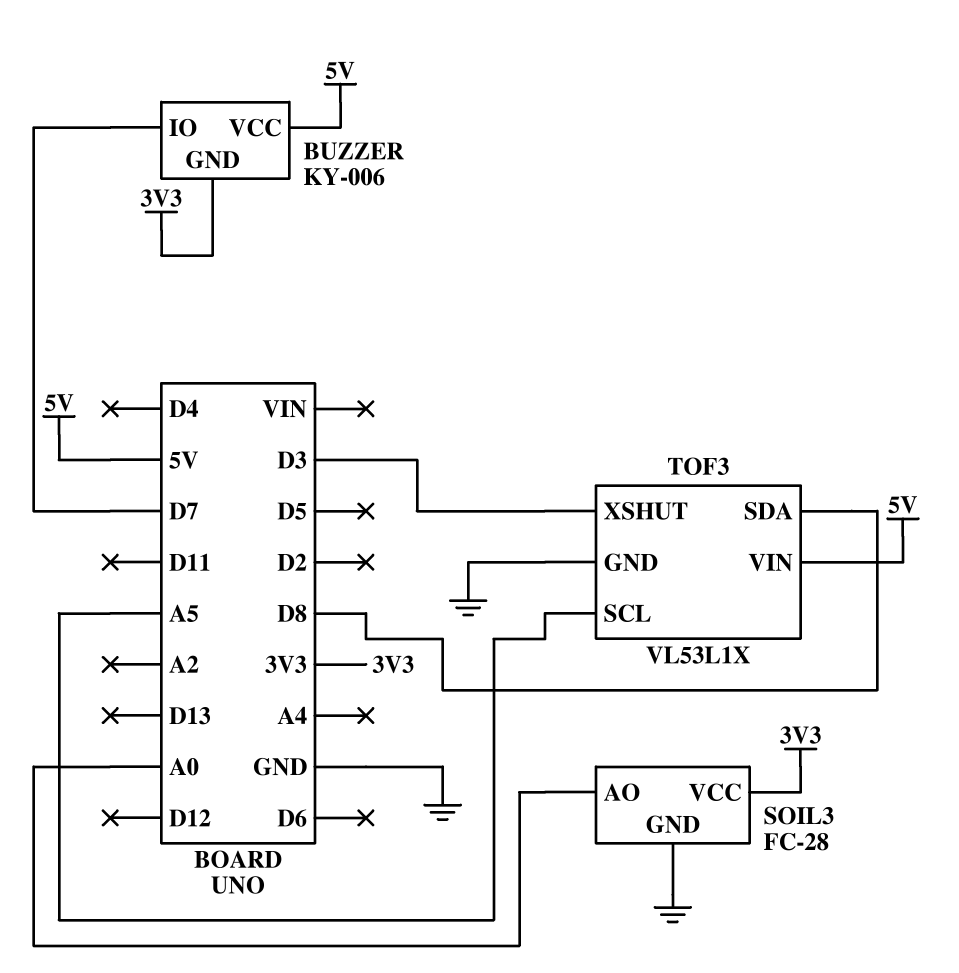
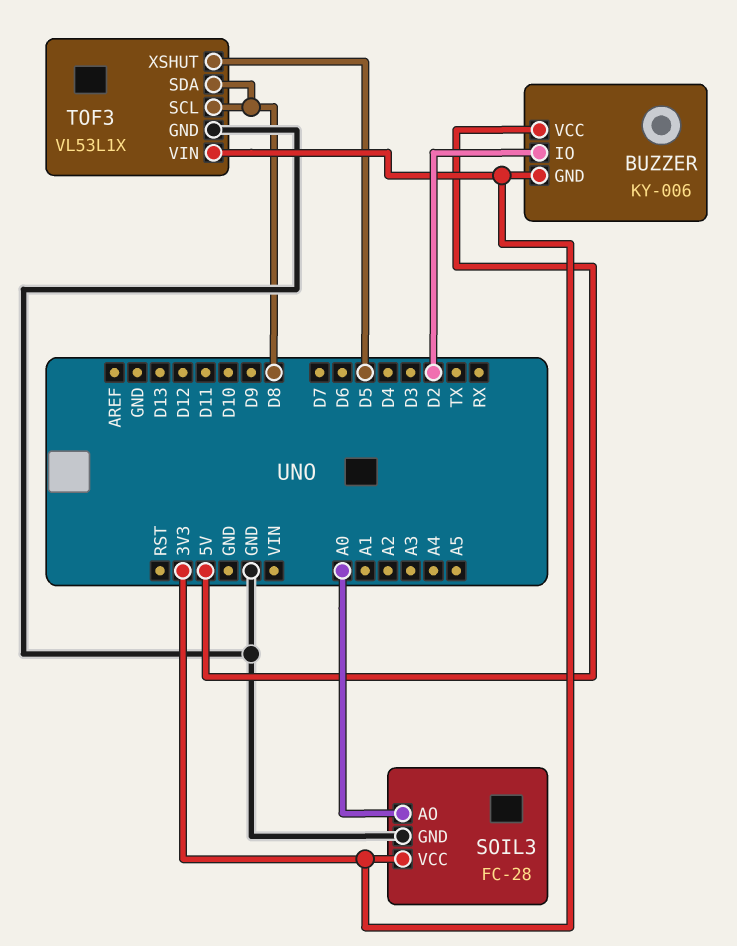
BUZZER pin IO: D7 -> D2
TOF3 pin SCL: A5 -> D8
TOF3 pin VIN: 5V -> 3V3
TOF3 pin XSHUT: D3 -> D5

